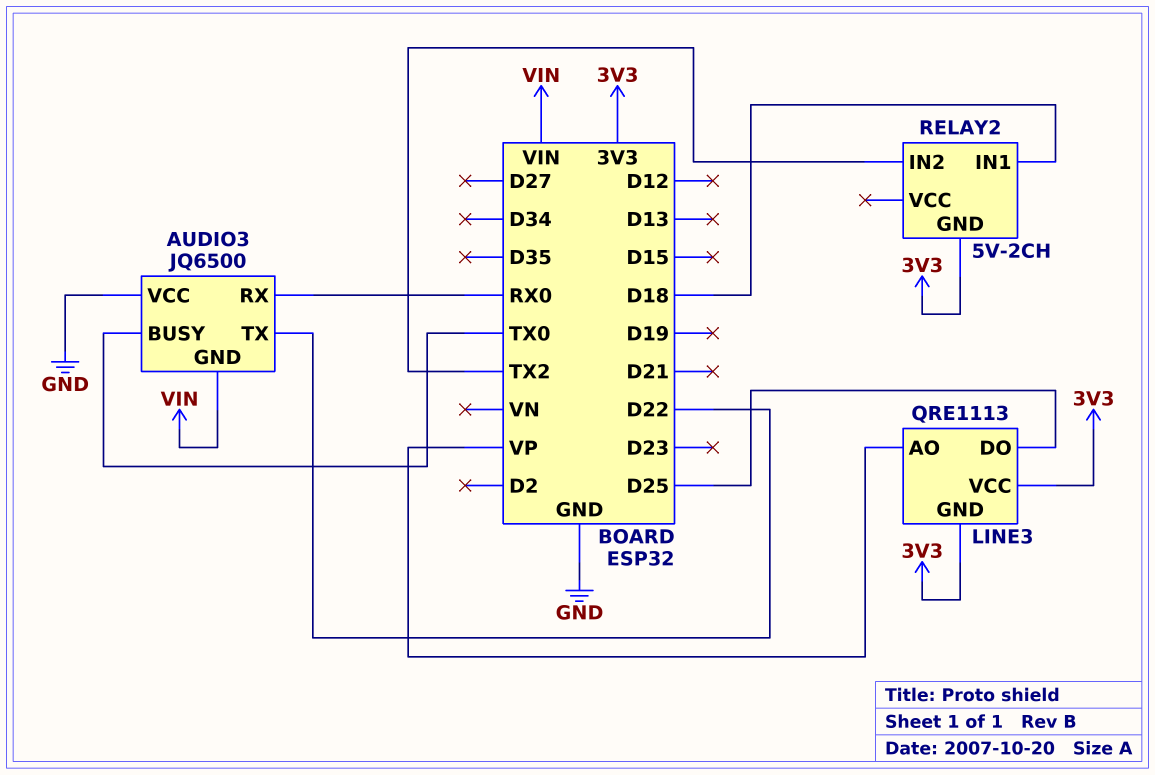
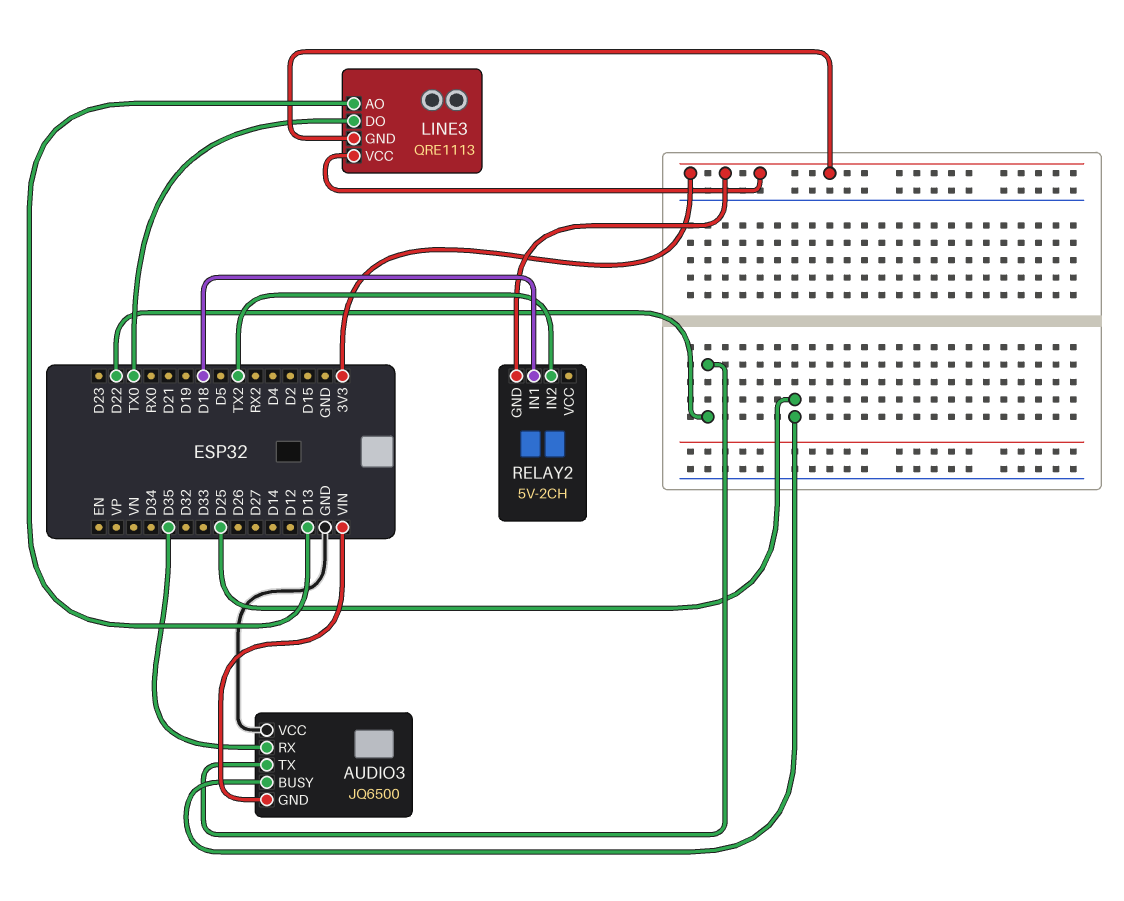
AUDIO3 pin BUSY: TX0 -> D25
AUDIO3 pin RX: RX0 -> D35
LINE3 pin AO: VP -> D13
LINE3 pin DO: D25 -> TX0

